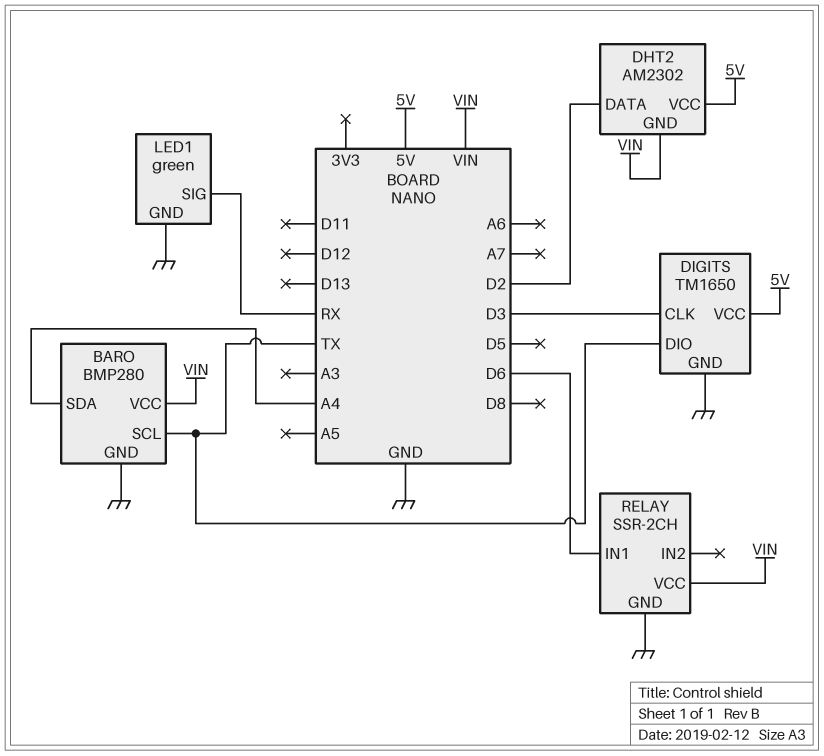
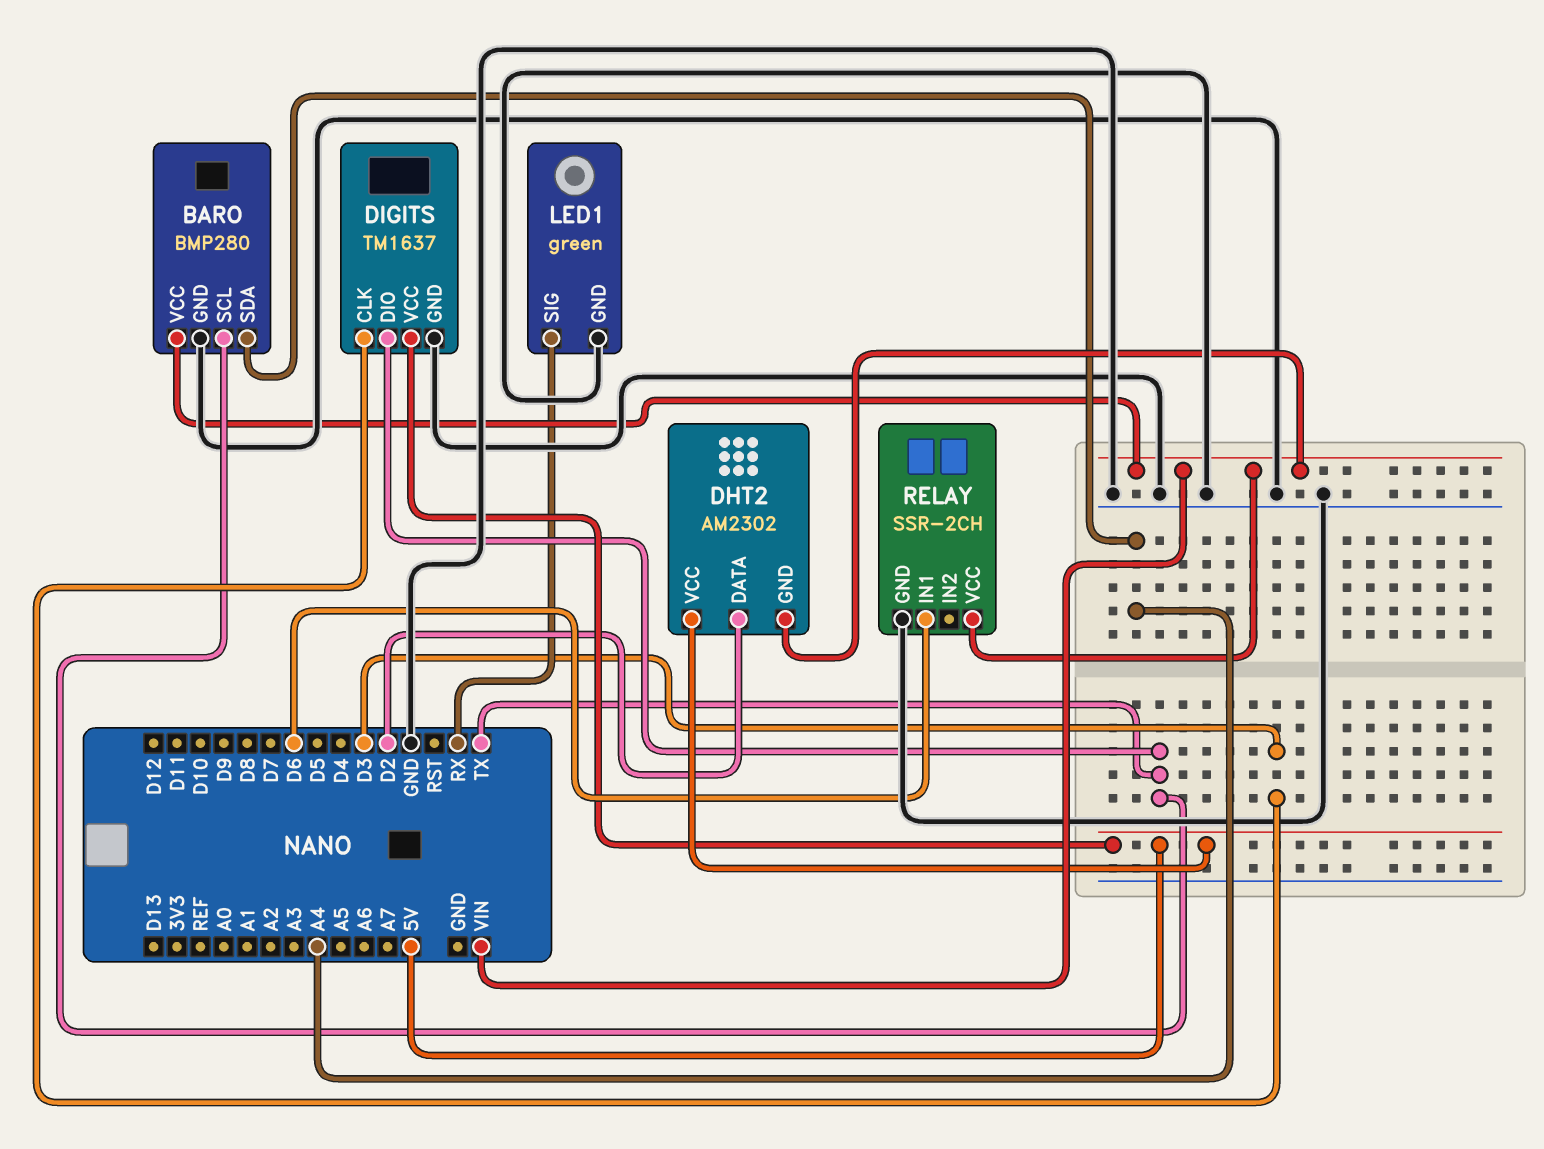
DIGITS: TM1650 -> TM1637

